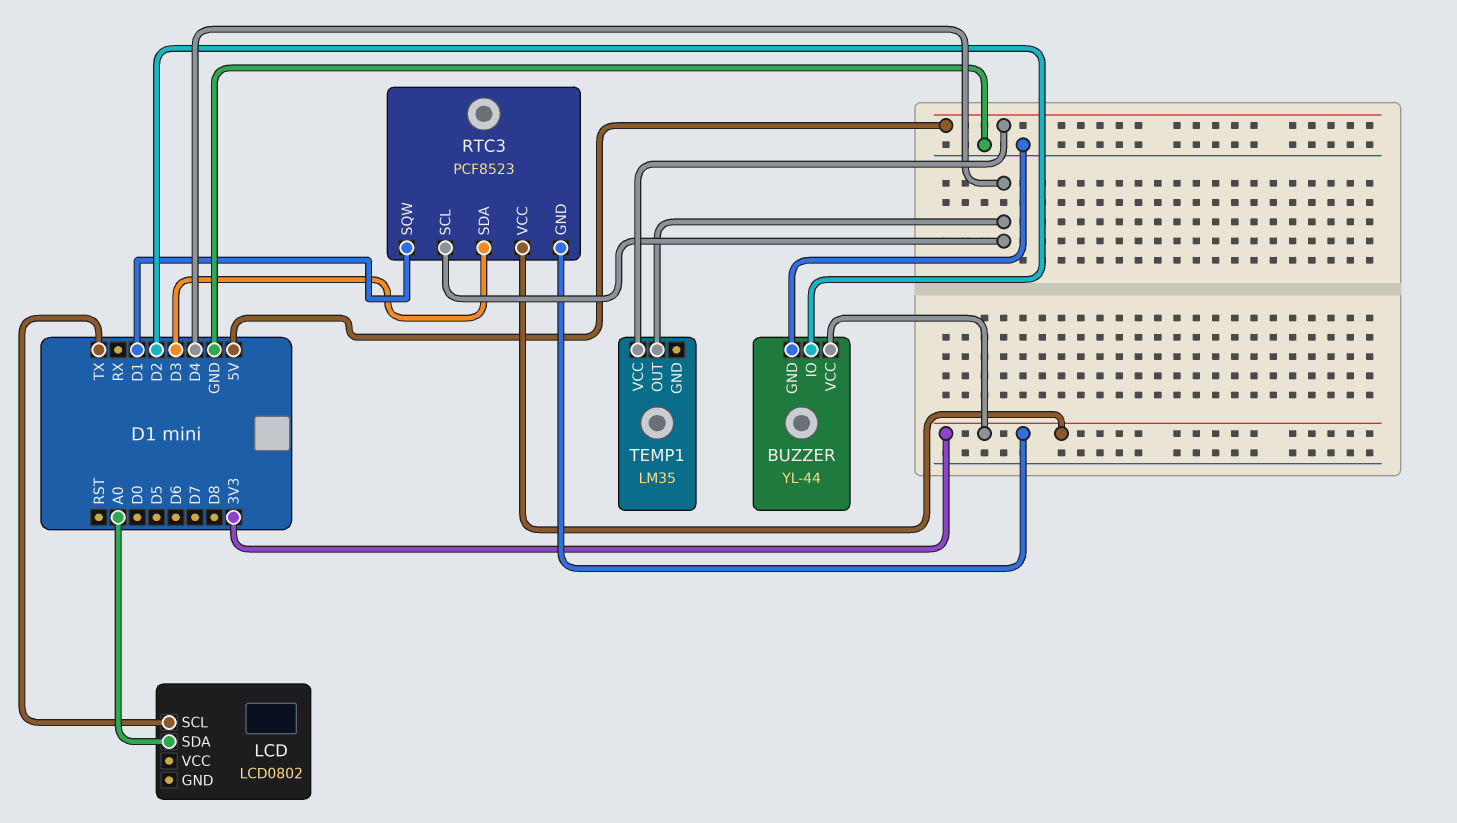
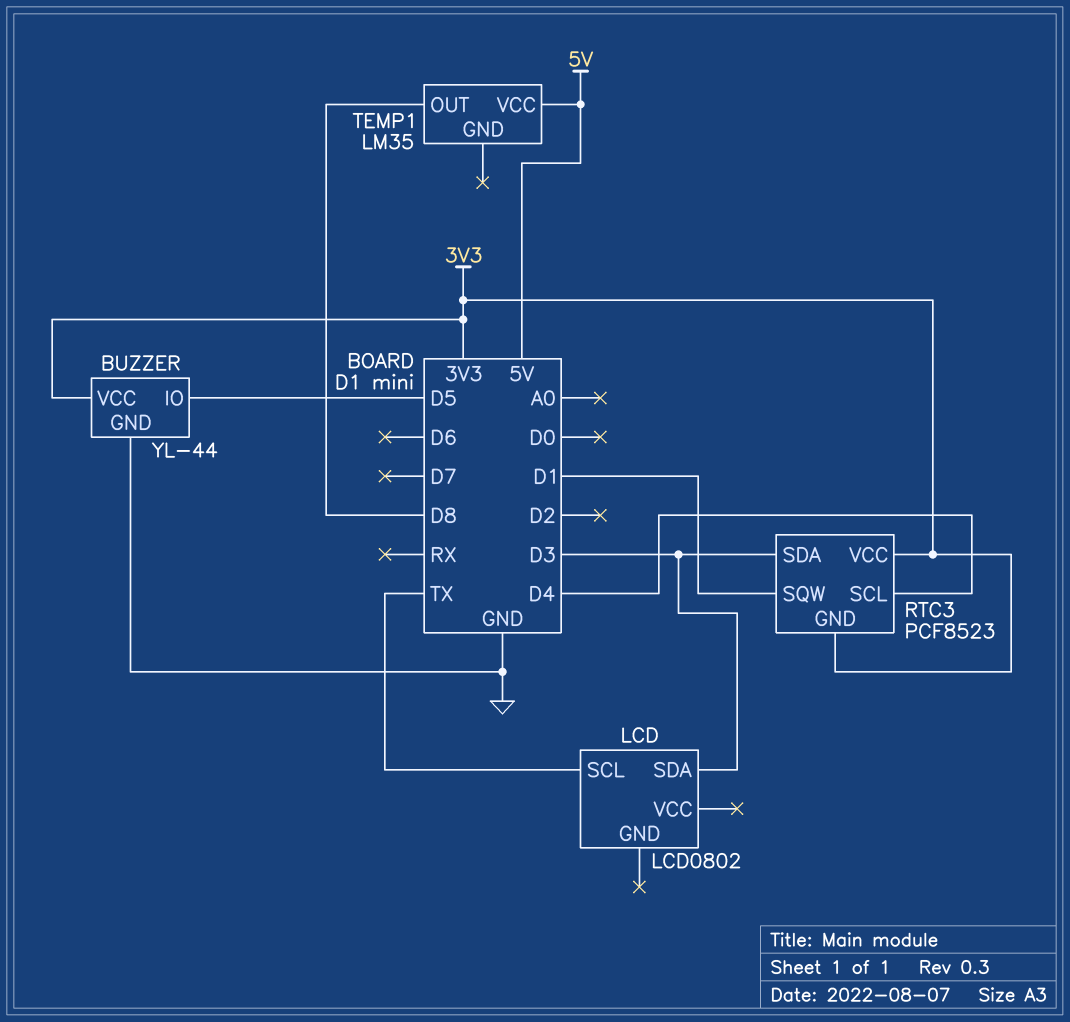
BUZZER pin IO: D2 -> D5
LCD pin SDA: A0 -> D3
TEMP1 pin OUT: D4 -> D8

